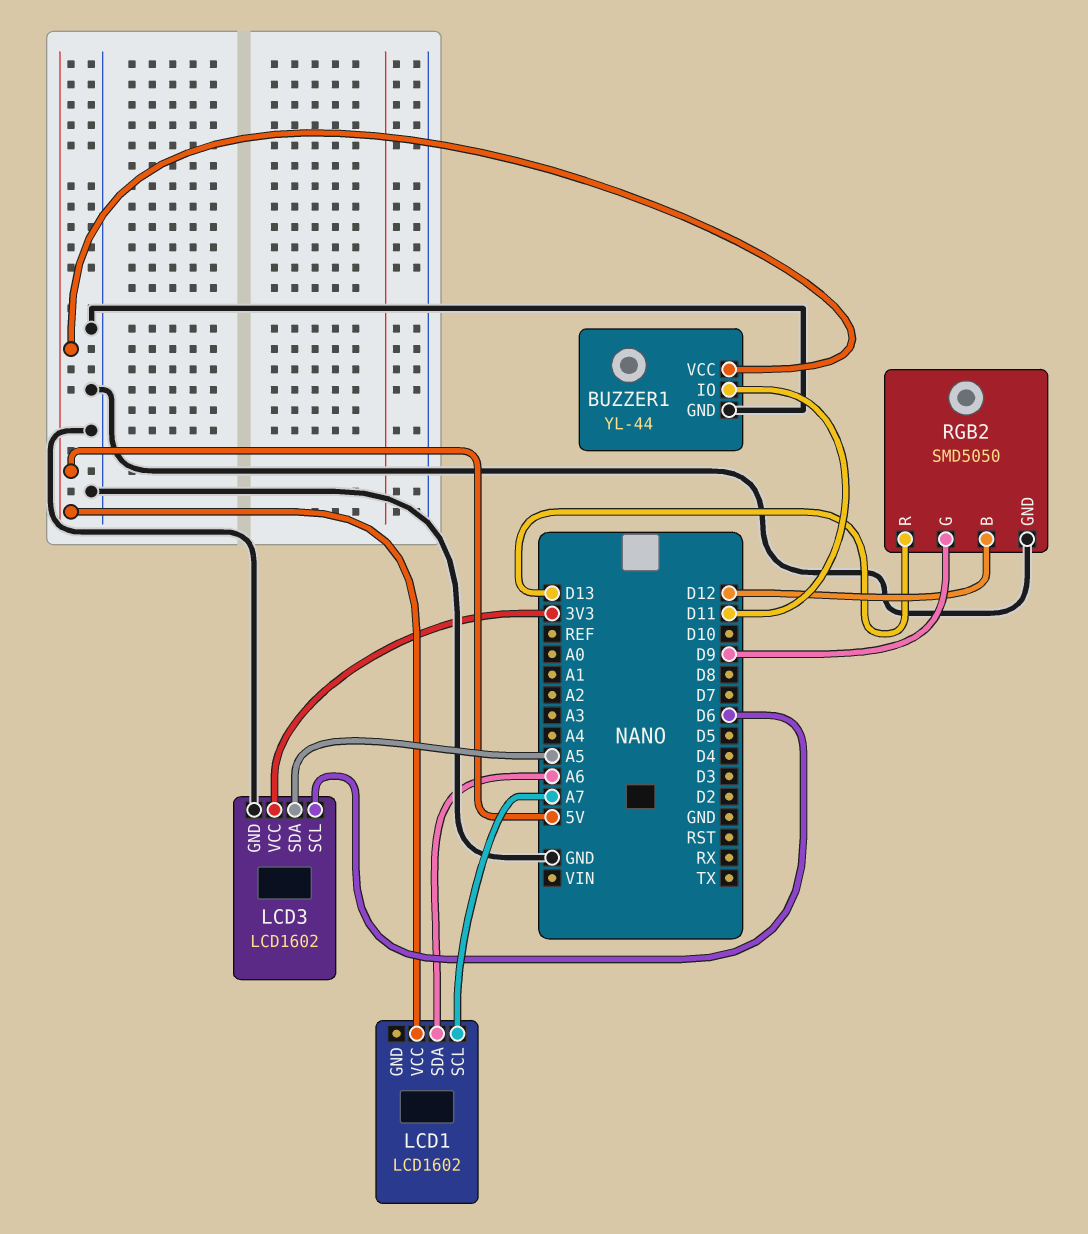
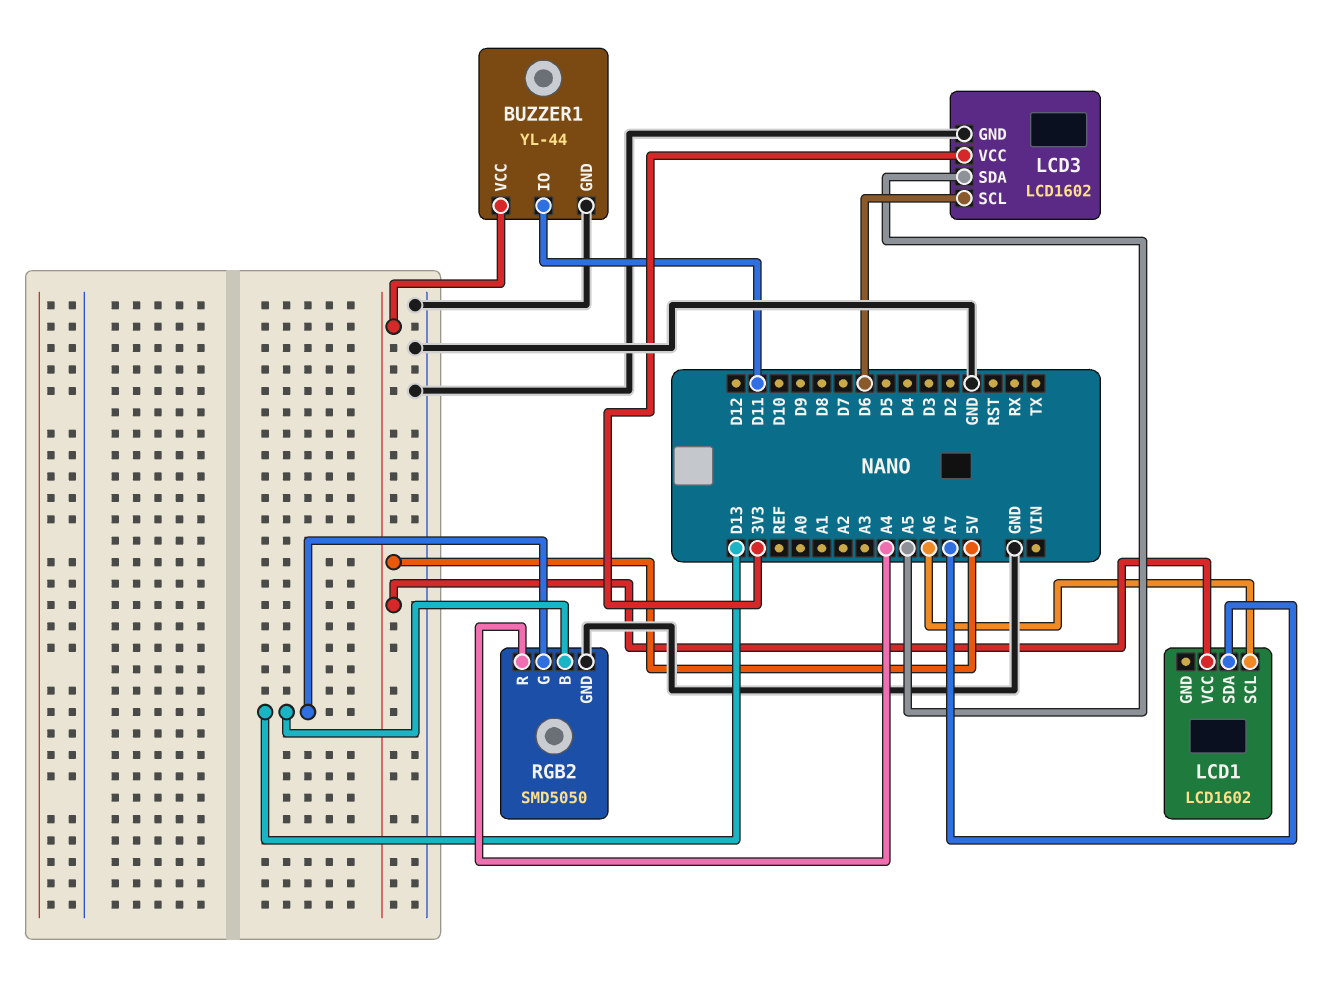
LCD1 pin SCL: A7 -> A6
LCD1 pin SDA: A6 -> A7
RGB2 pin B: D12 -> D13
RGB2 pin G: D9 -> D13
RGB2 pin R: D13 -> A4

